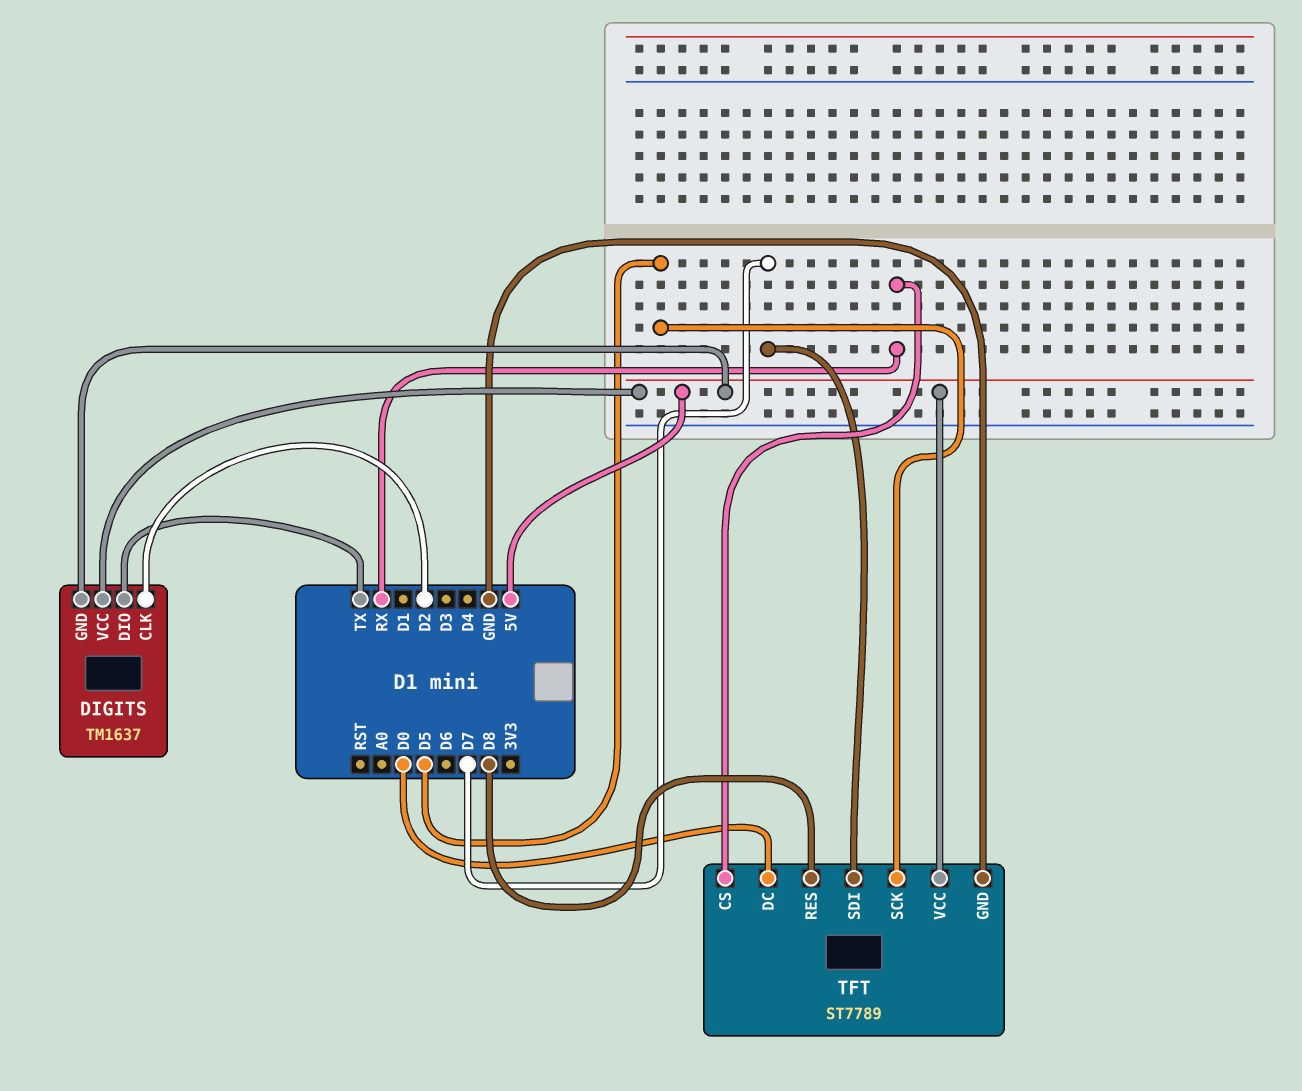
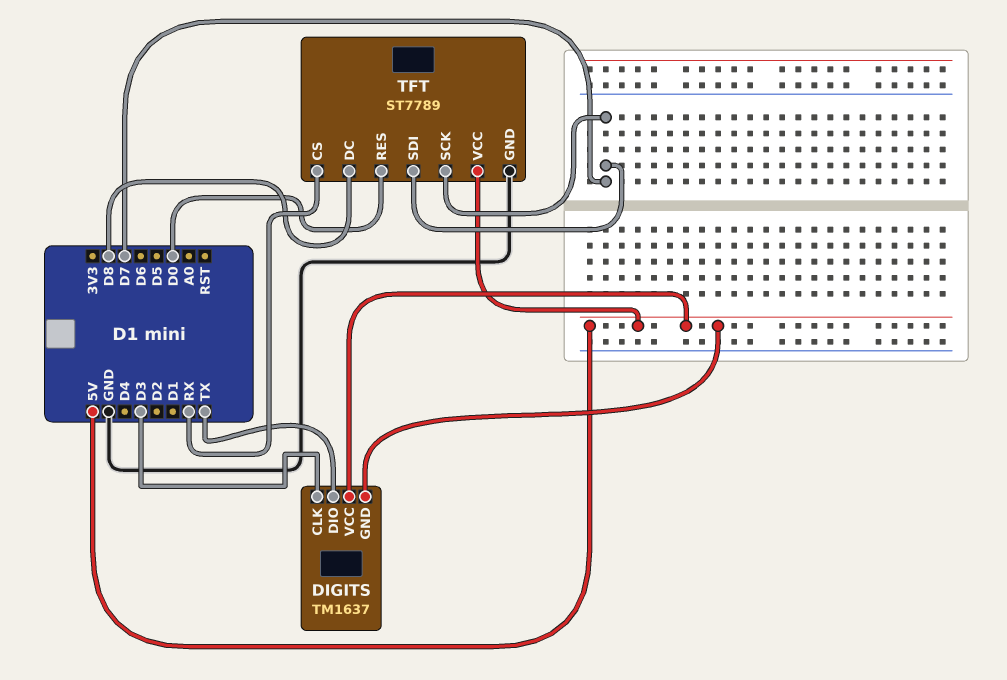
DIGITS pin CLK: D2 -> D3
TFT pin DC: D0 -> D8
TFT pin RES: D8 -> D0
TFT pin SCK: D5 -> D7

